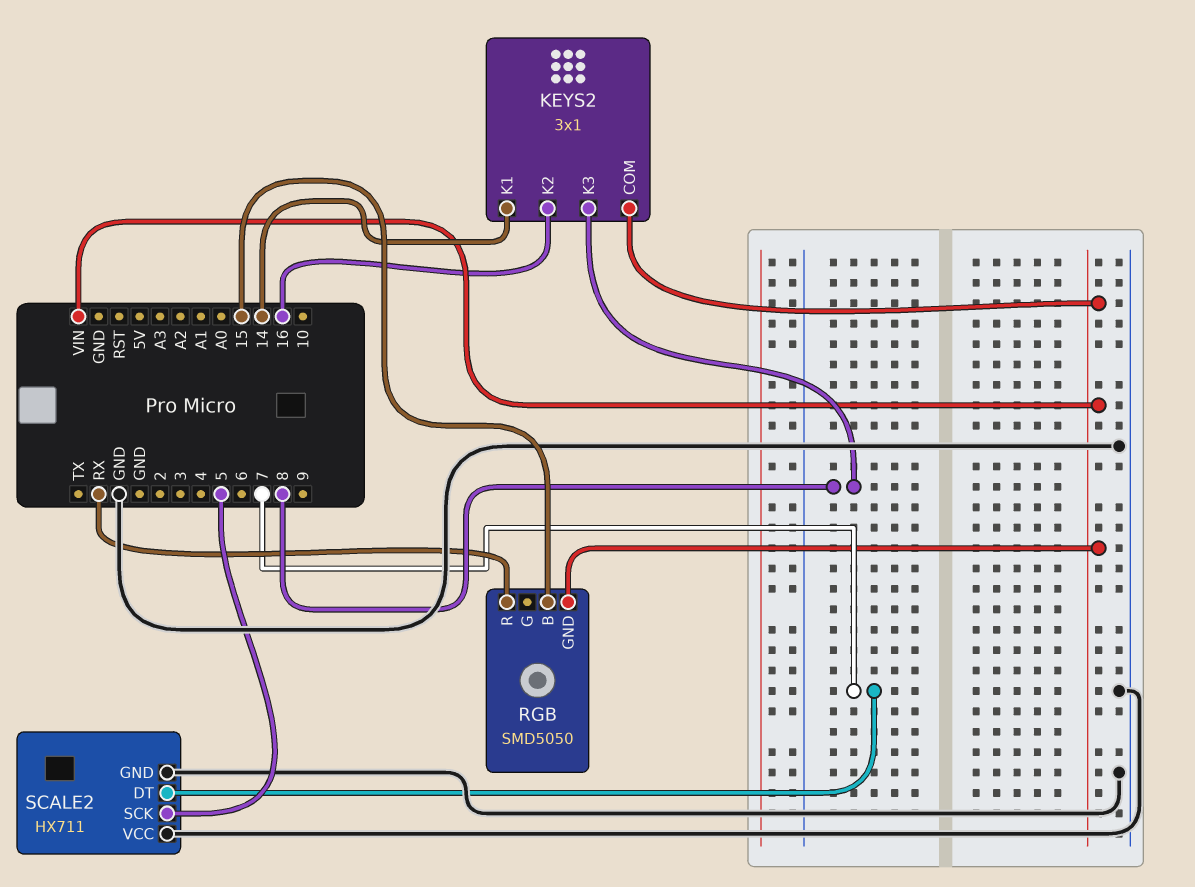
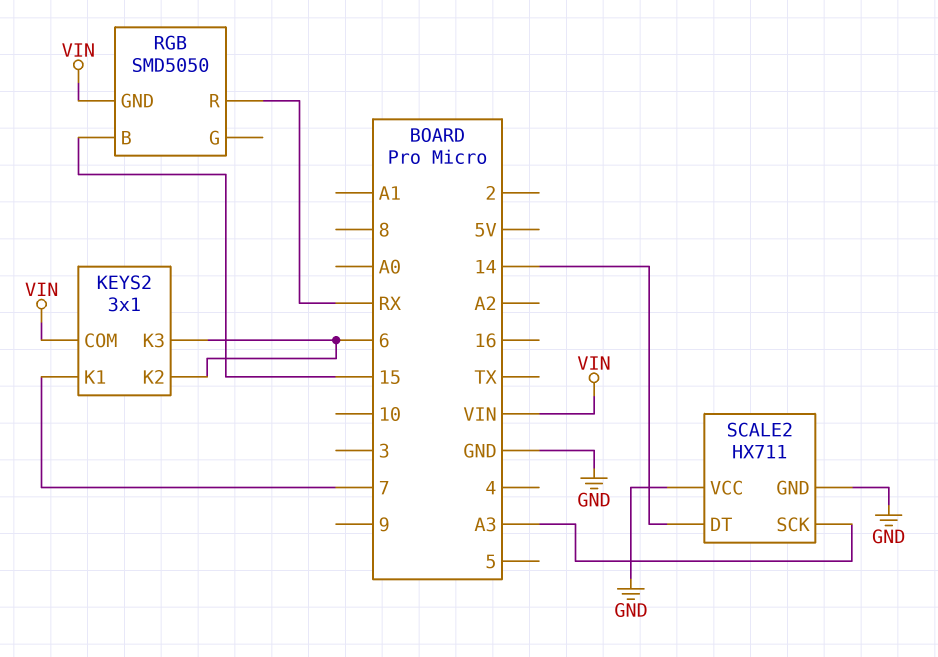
KEYS2 pin K1: 14 -> 7
KEYS2 pin K2: 16 -> 6
KEYS2 pin K3: 8 -> 6
SCALE2 pin DT: 7 -> 14
SCALE2 pin SCK: 5 -> A3

